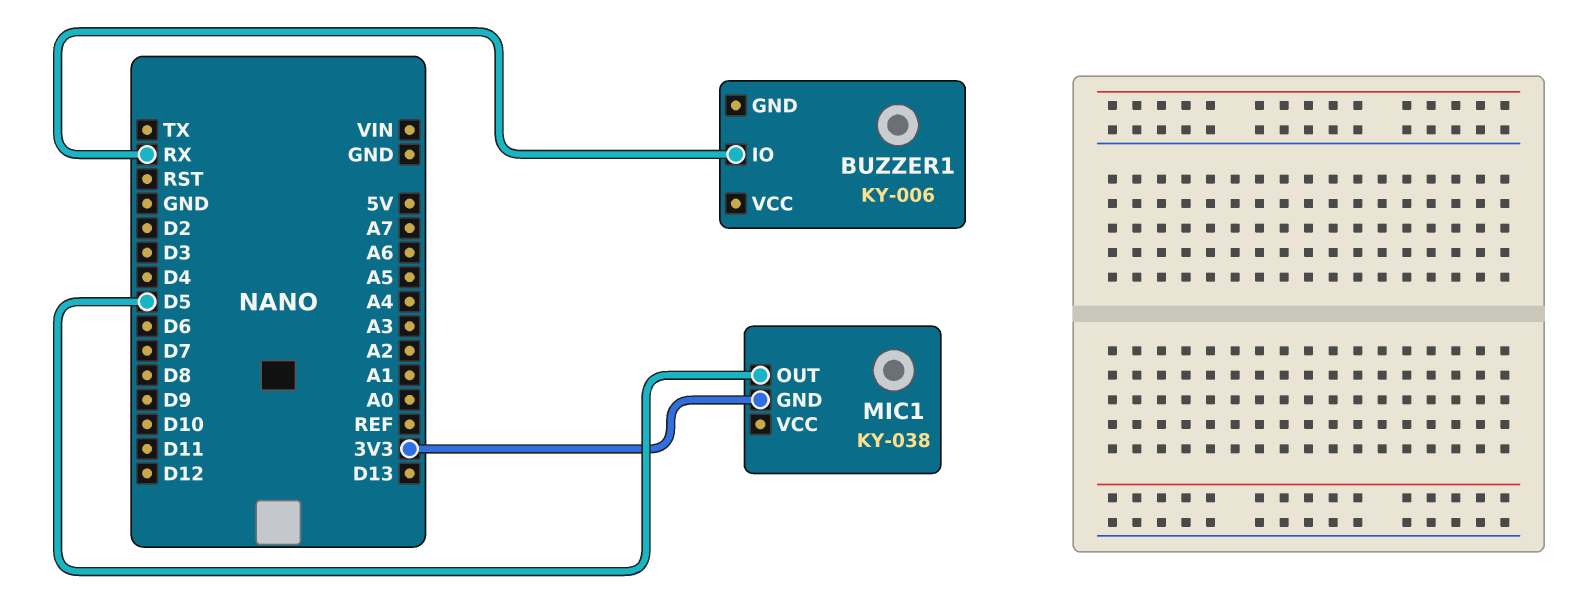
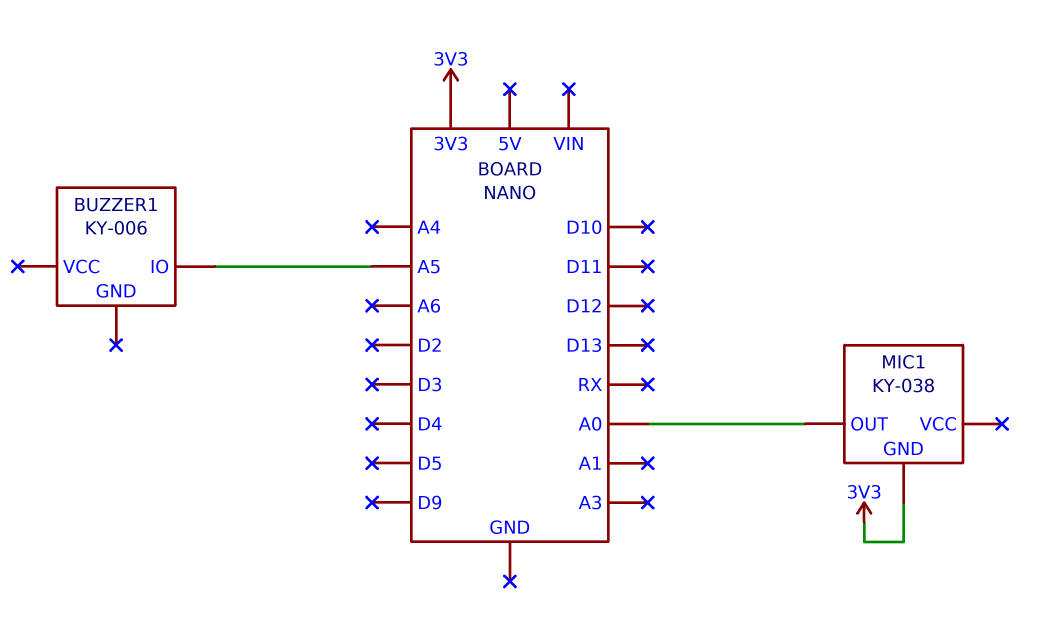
BUZZER1 pin IO: RX -> A5
MIC1 pin OUT: D5 -> A0

